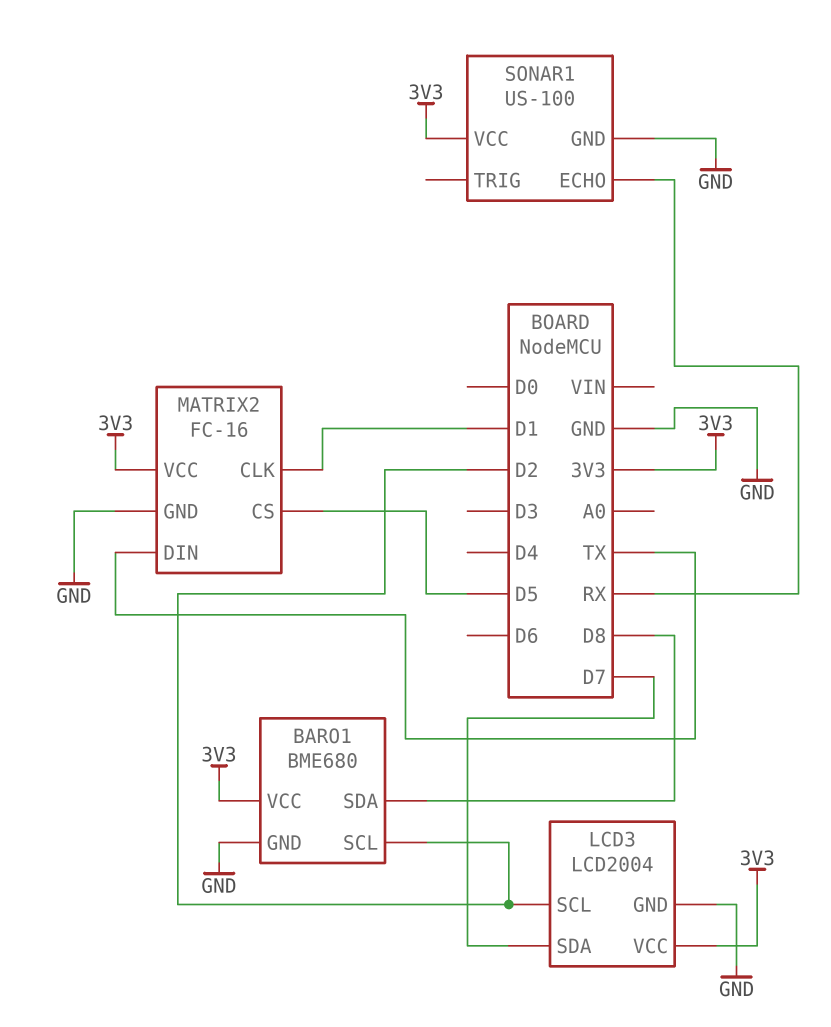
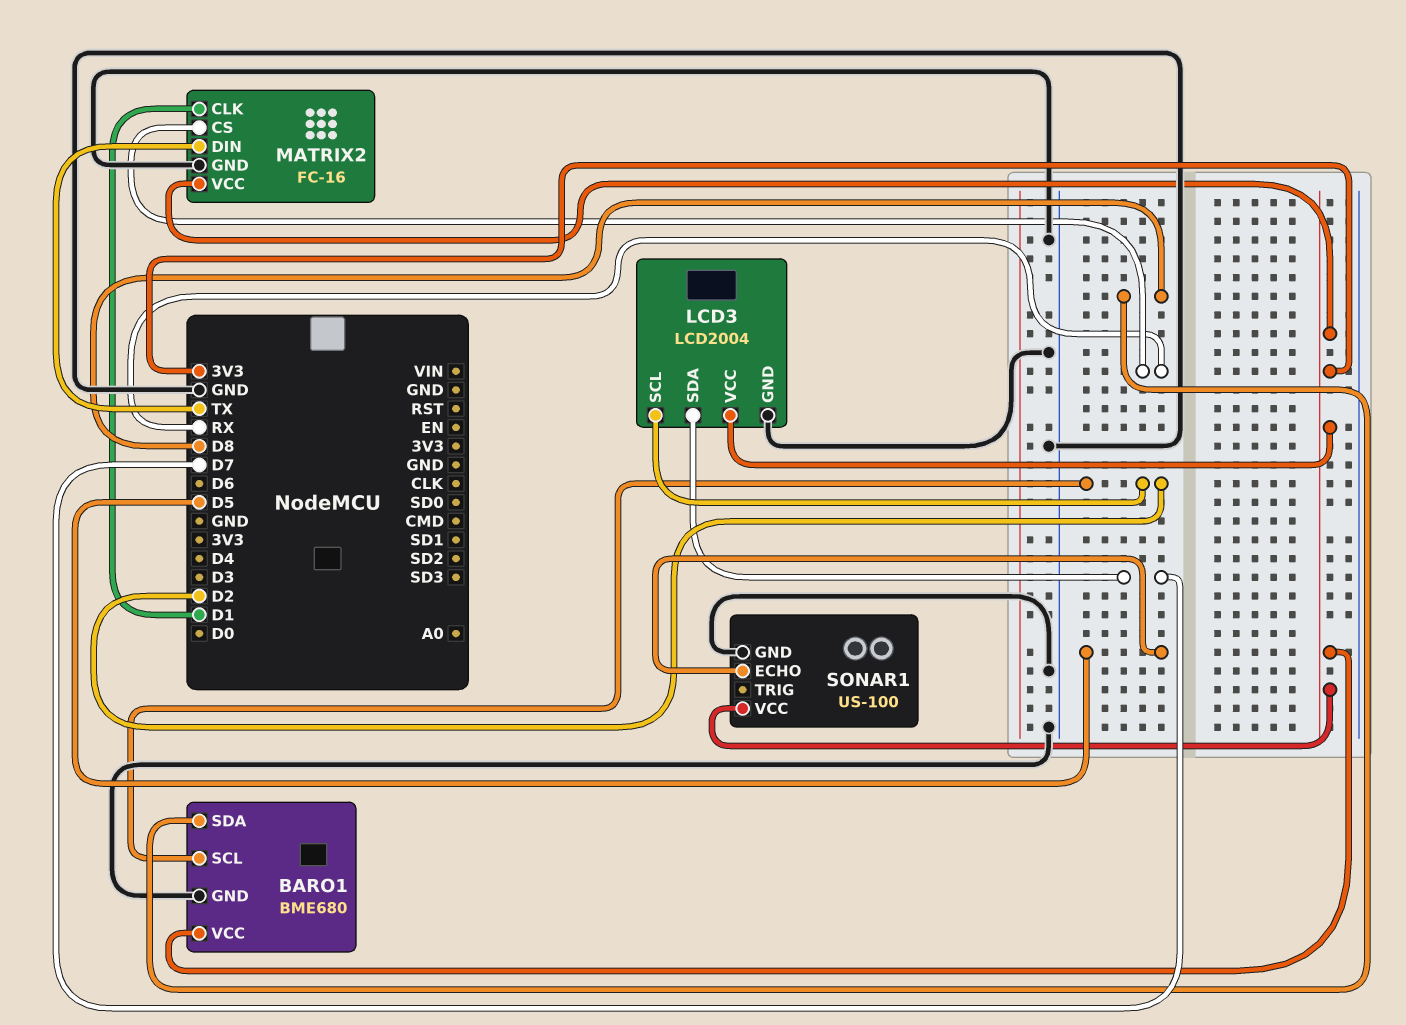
MATRIX2 pin CS: D5 -> RX
SONAR1 pin ECHO: RX -> D5

